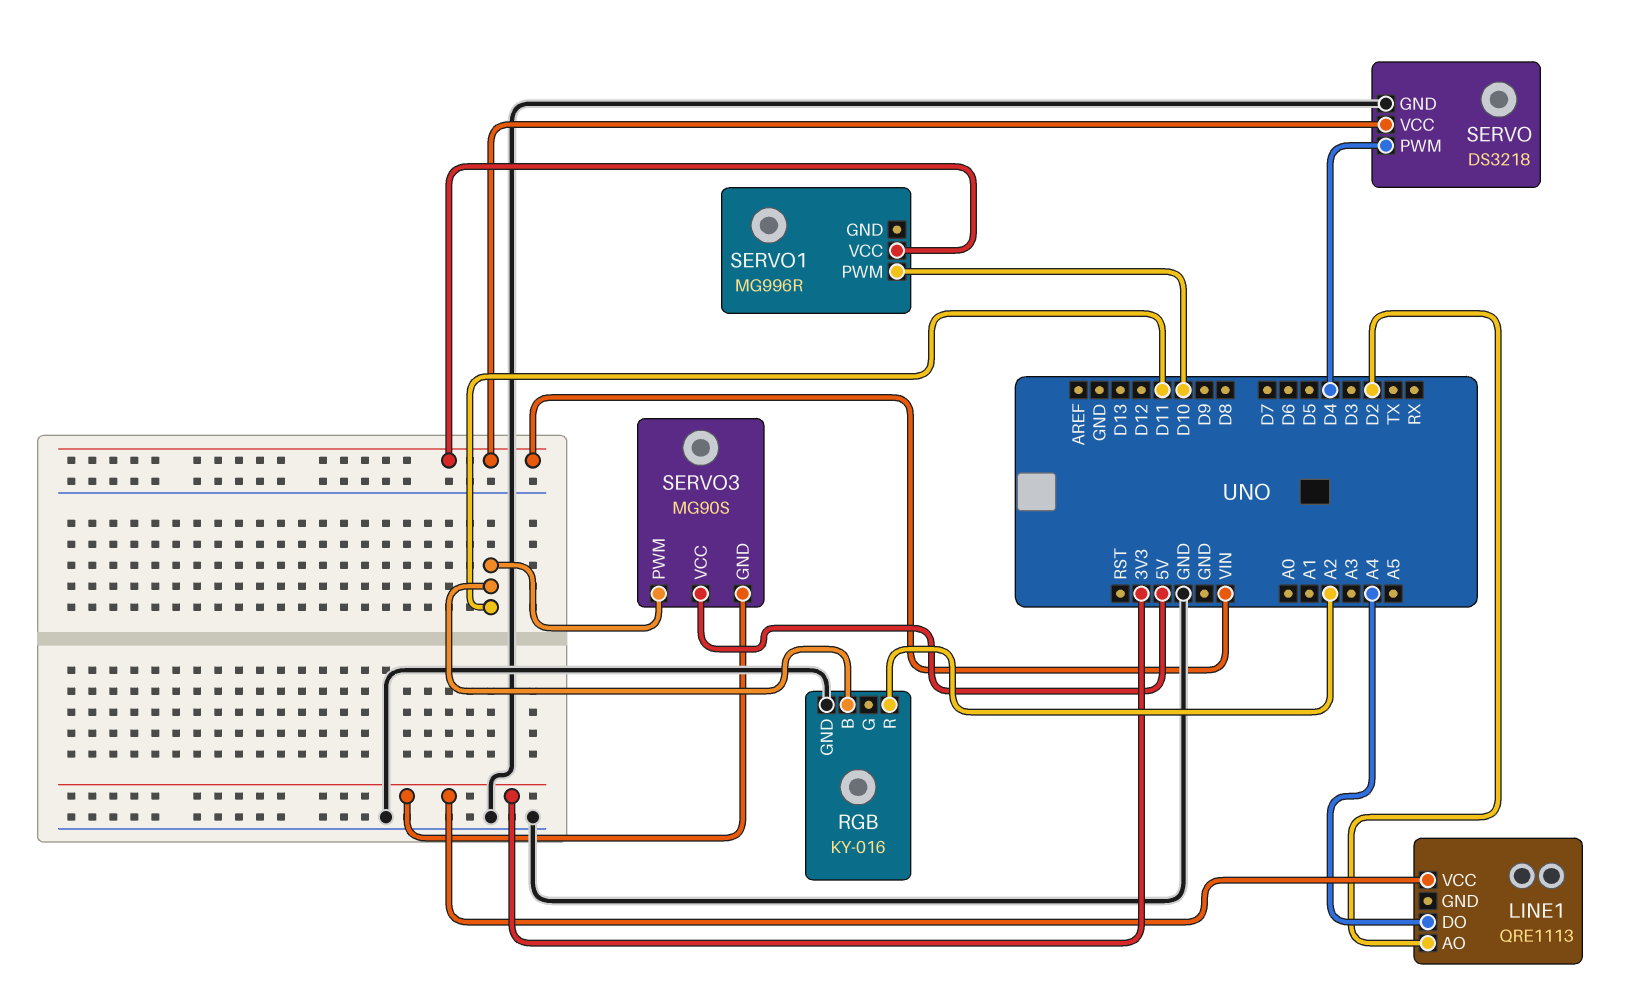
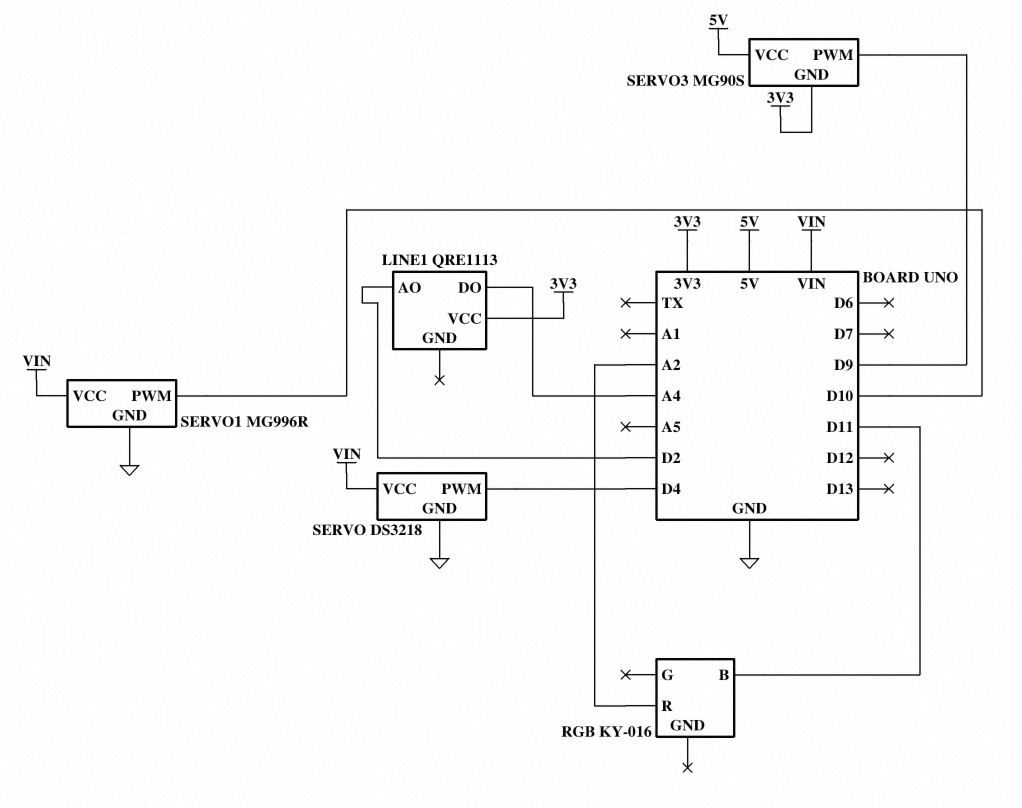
RGB pin GND: GND -> none
SERVO1 pin GND: none -> GND
SERVO3 pin PWM: D11 -> D9

